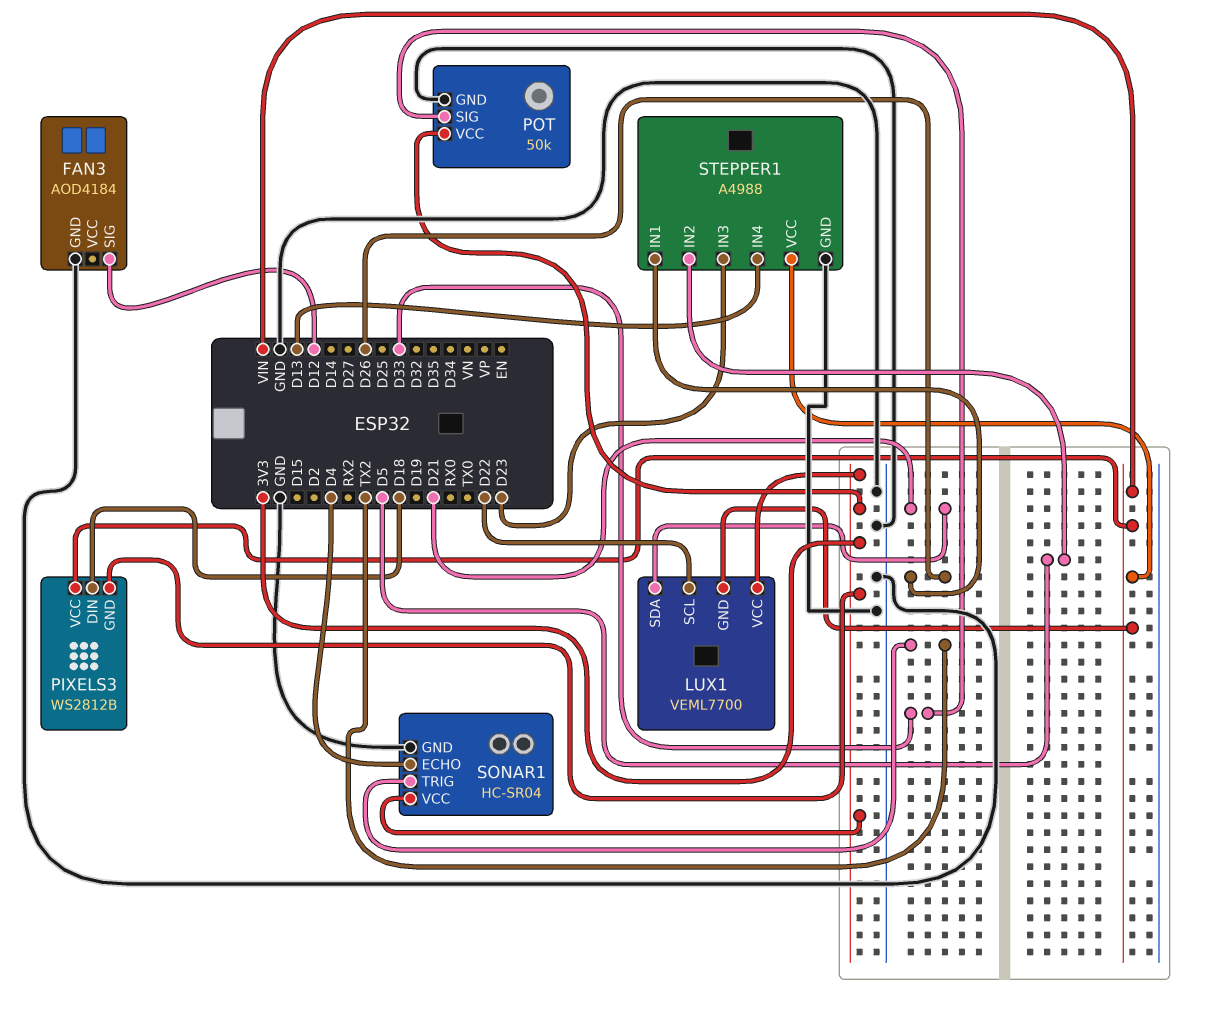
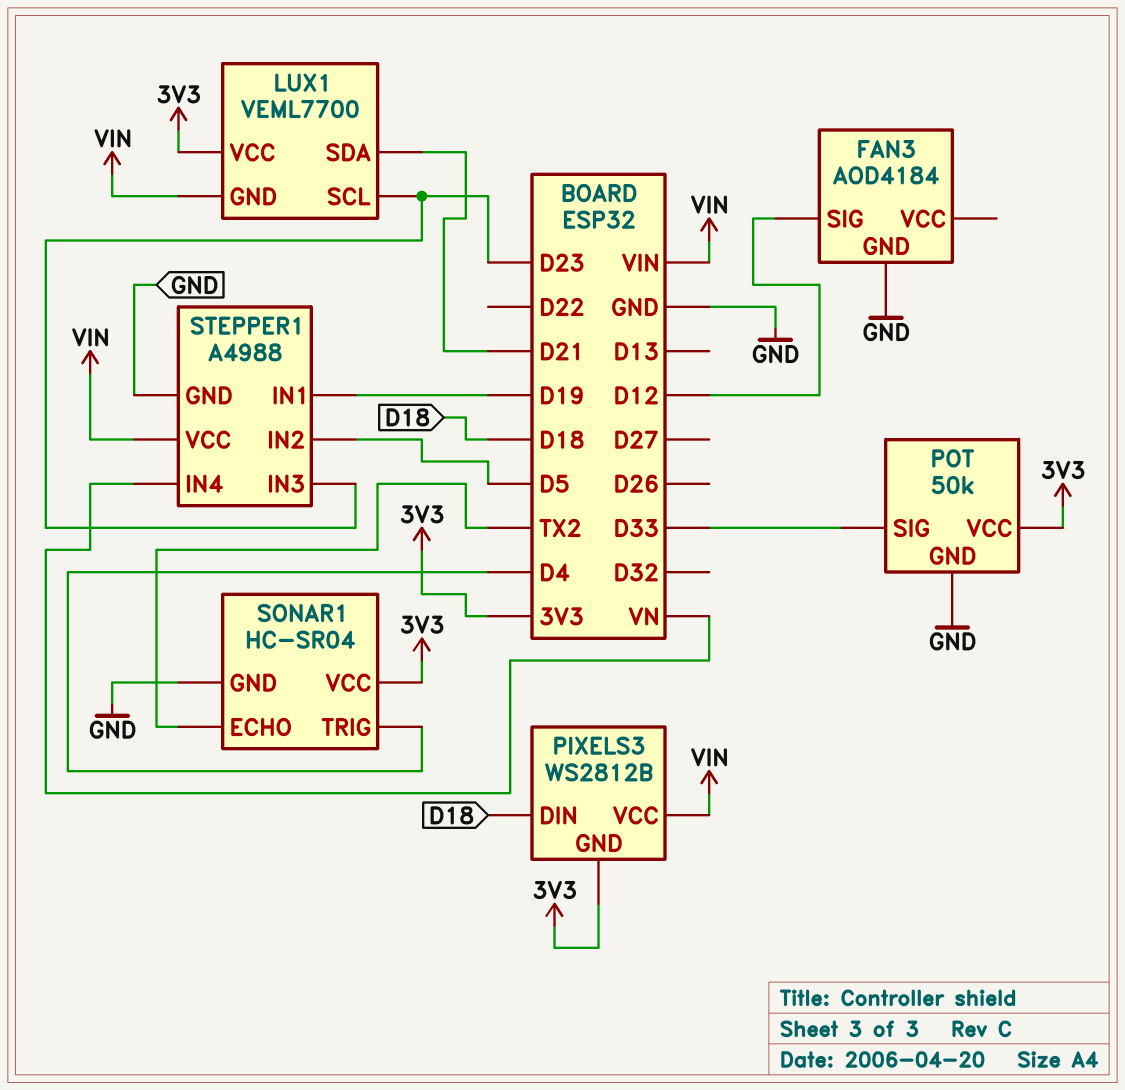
LUX1 pin SCL: D22 -> D23
SONAR1 pin ECHO: D4 -> TX2
SONAR1 pin TRIG: TX2 -> D4
STEPPER1 pin IN1: D26 -> D19
STEPPER1 pin IN4: D13 -> VN

